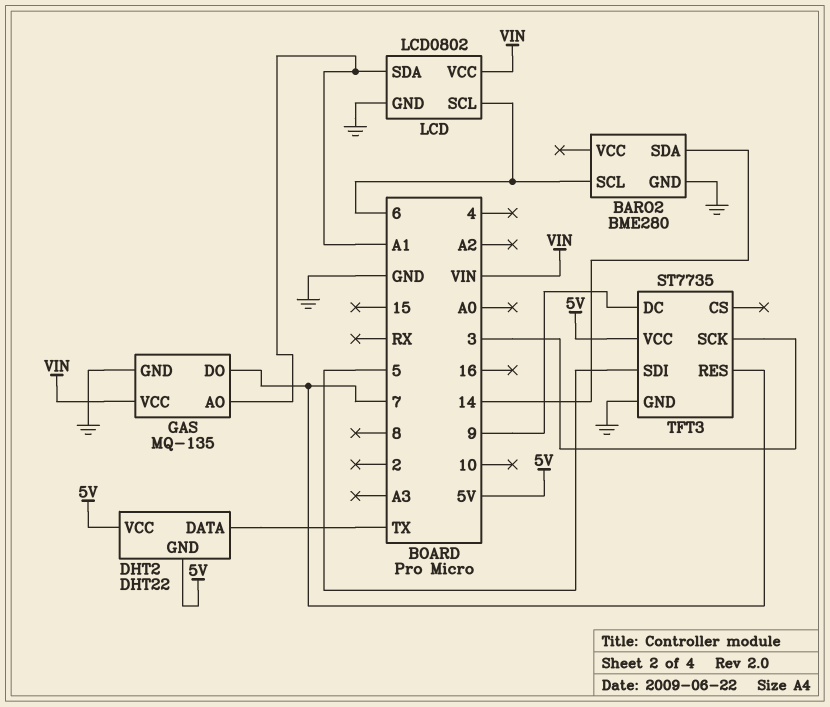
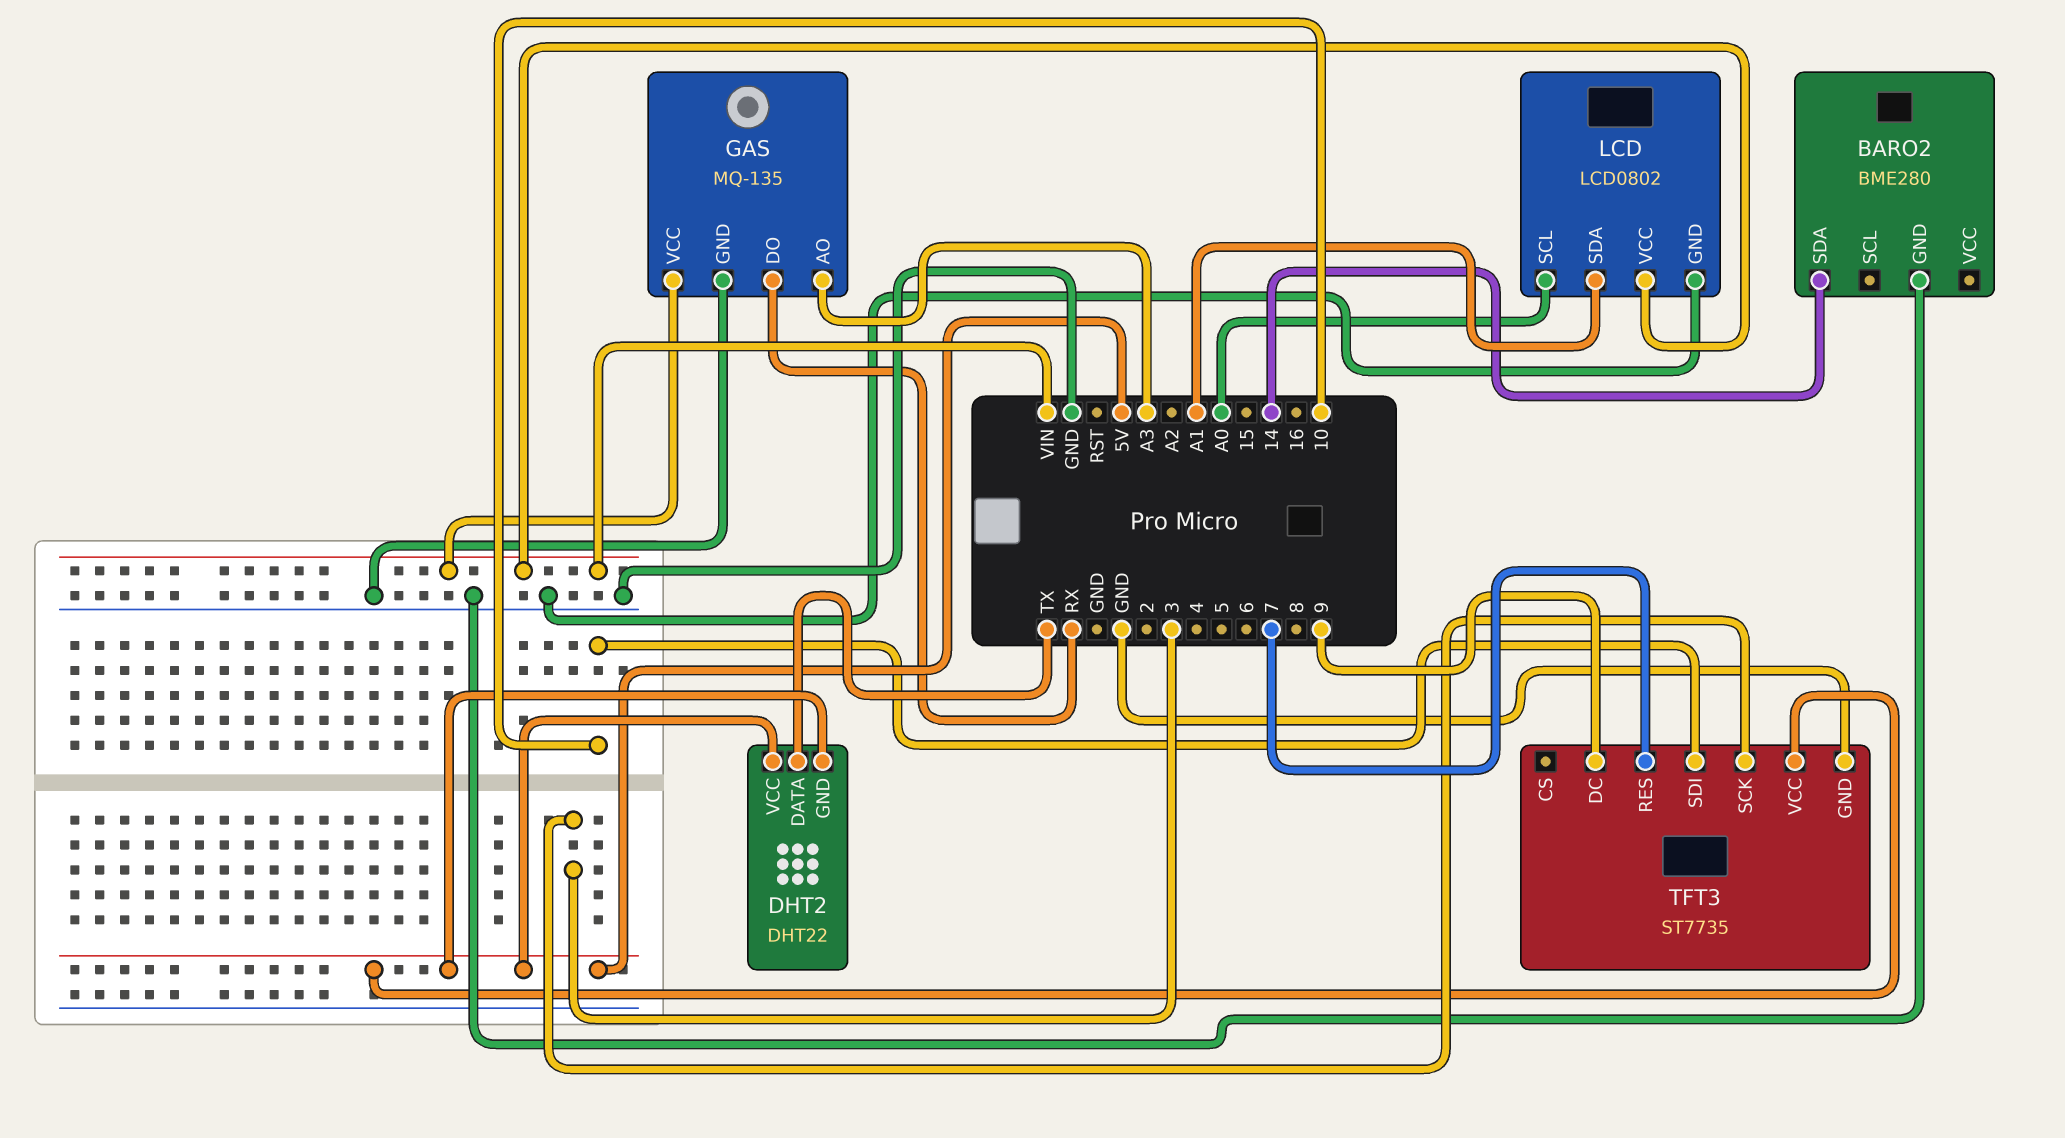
BARO2 pin SCL: 6 -> none
GAS pin AO: A1 -> A3
GAS pin DO: 7 -> RX
LCD pin SCL: 6 -> A0
TFT3 pin SDI: 5 -> 10

